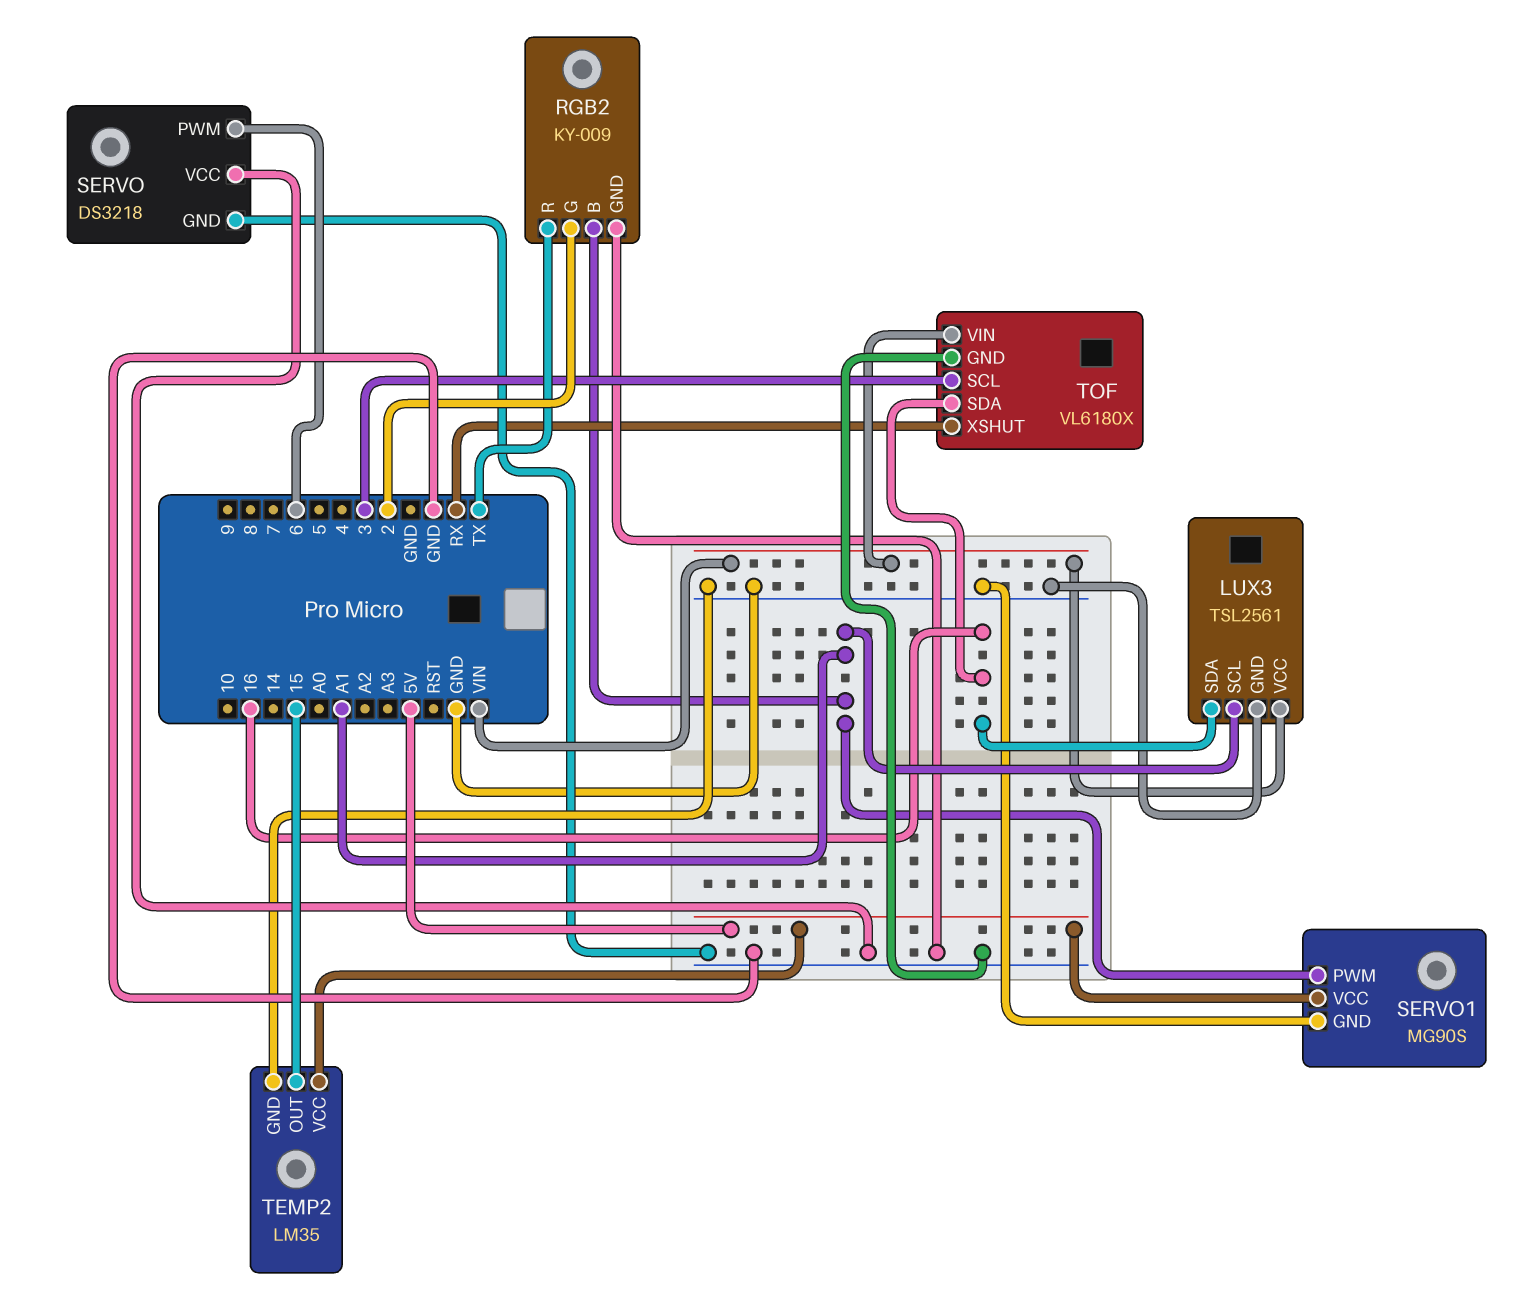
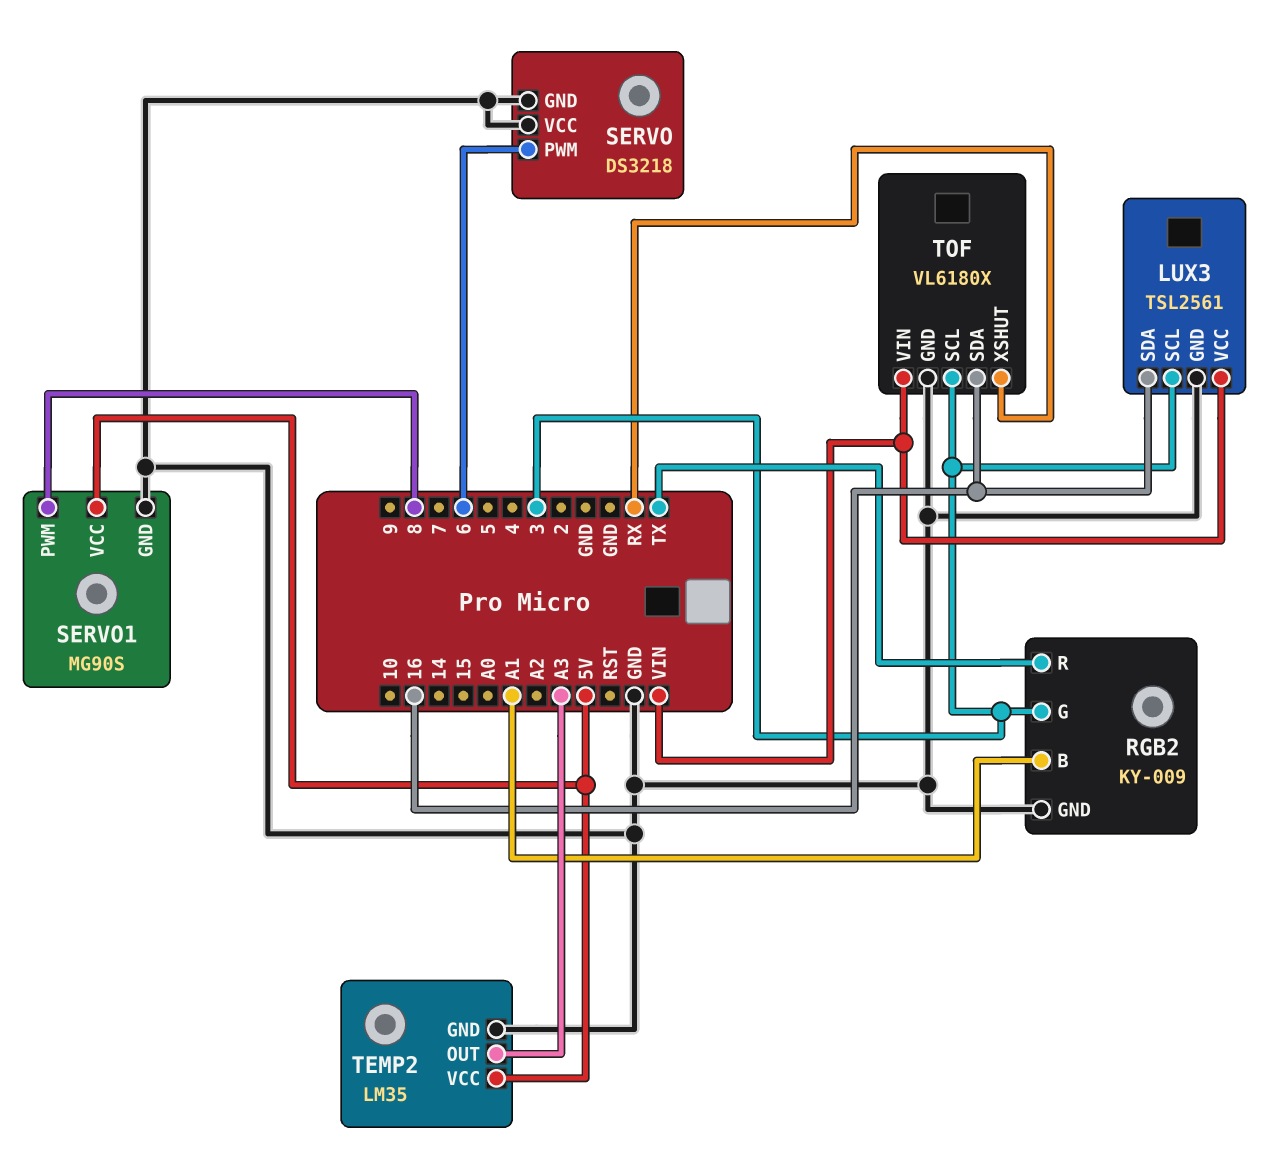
LUX3 pin SCL: A1 -> 3
RGB2 pin G: 2 -> 3
SERVO1 pin PWM: A1 -> 8
TEMP2 pin OUT: 15 -> A3

